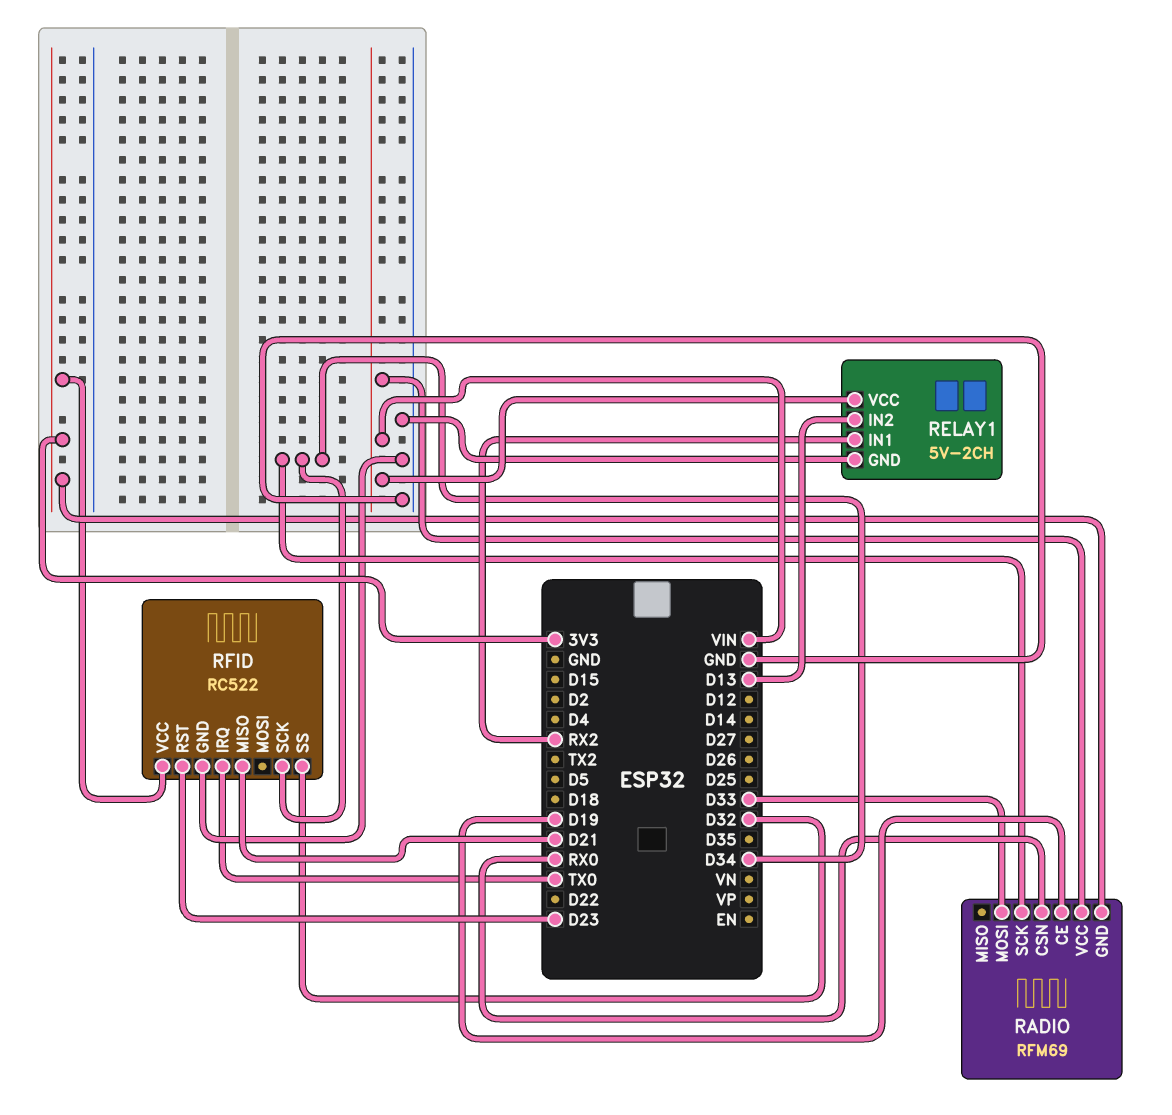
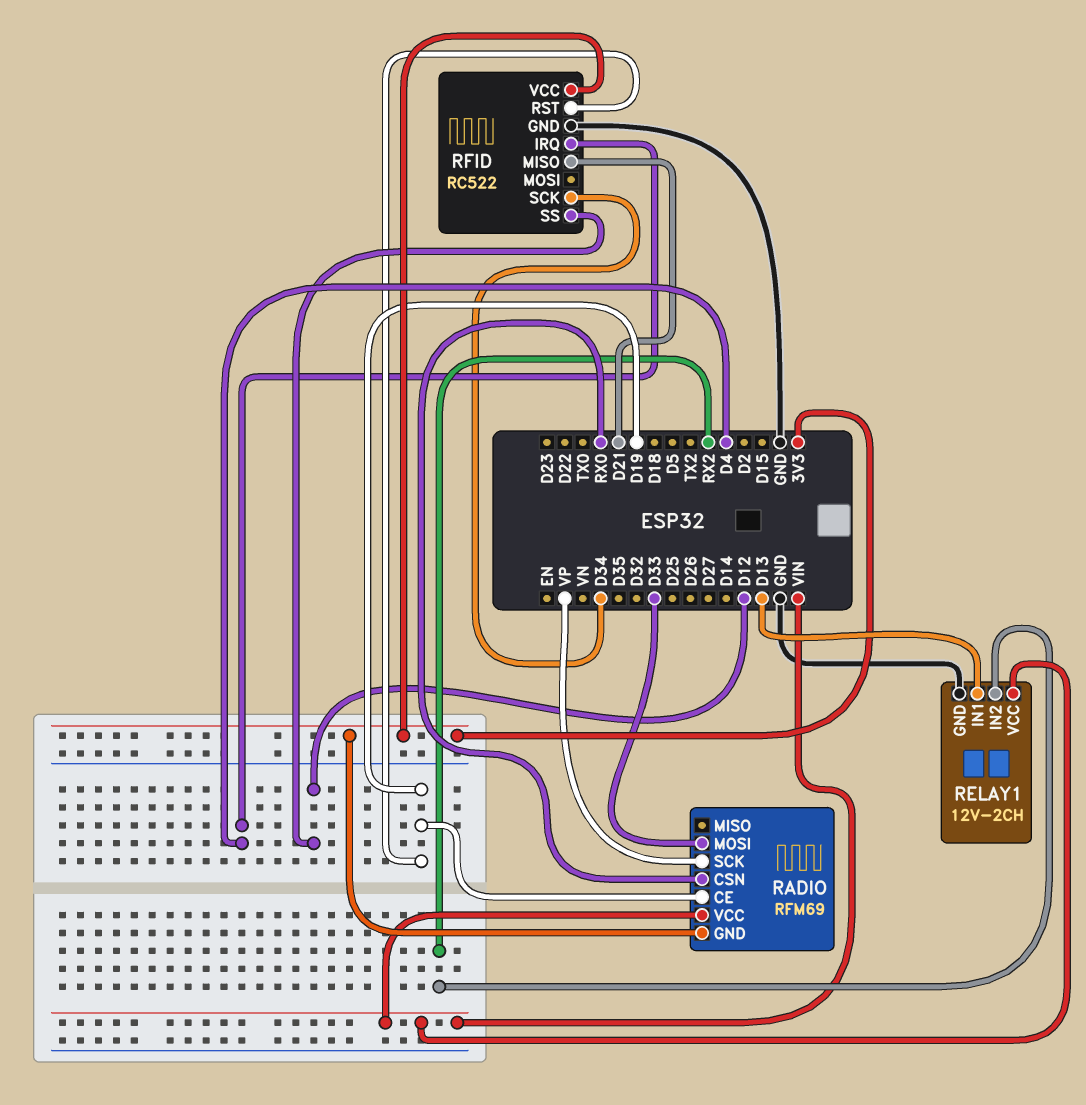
RADIO pin SCK: D34 -> VP
RELAY1: 5V-2CH -> 12V-2CH
RELAY1 pin IN1: RX2 -> D13
RELAY1 pin IN2: D13 -> RX2
RFID pin IRQ: TX0 -> D4
RFID pin RST: D23 -> D19
RFID pin SS: D32 -> D12

